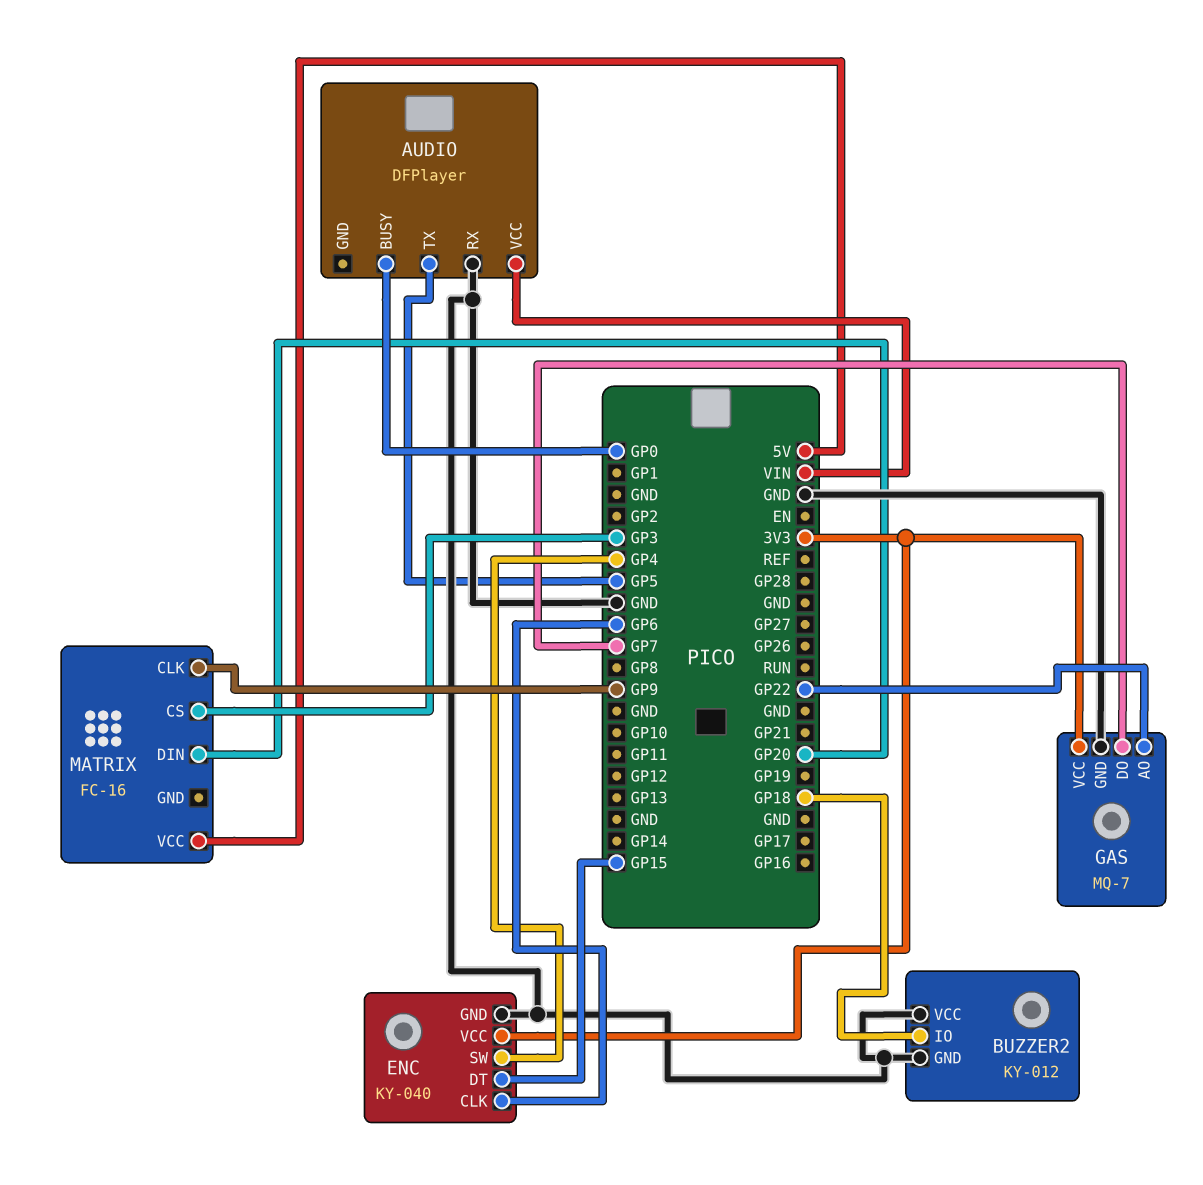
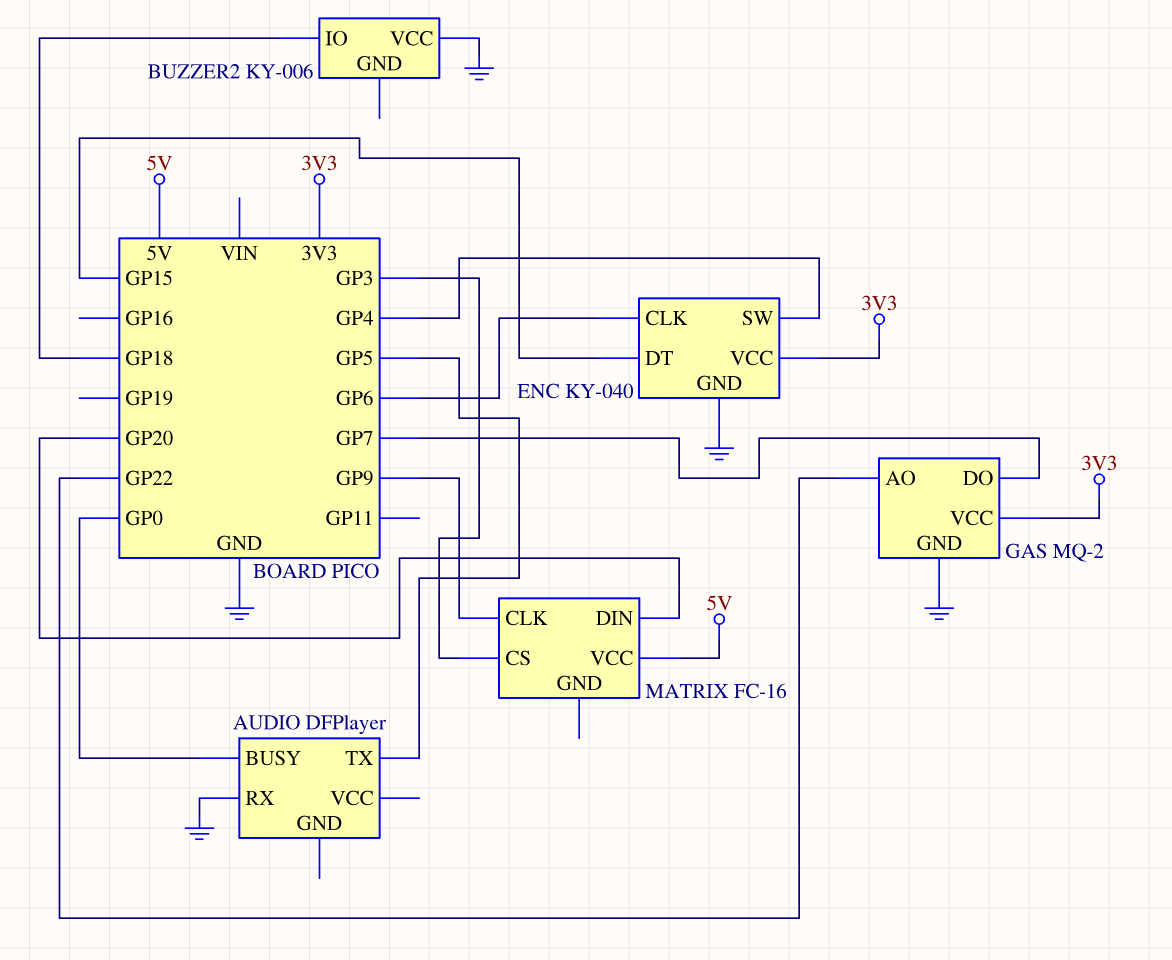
AUDIO pin VCC: VIN -> none
BUZZER2: KY-012 -> KY-006
BUZZER2 pin GND: GND -> none
GAS: MQ-7 -> MQ-2

